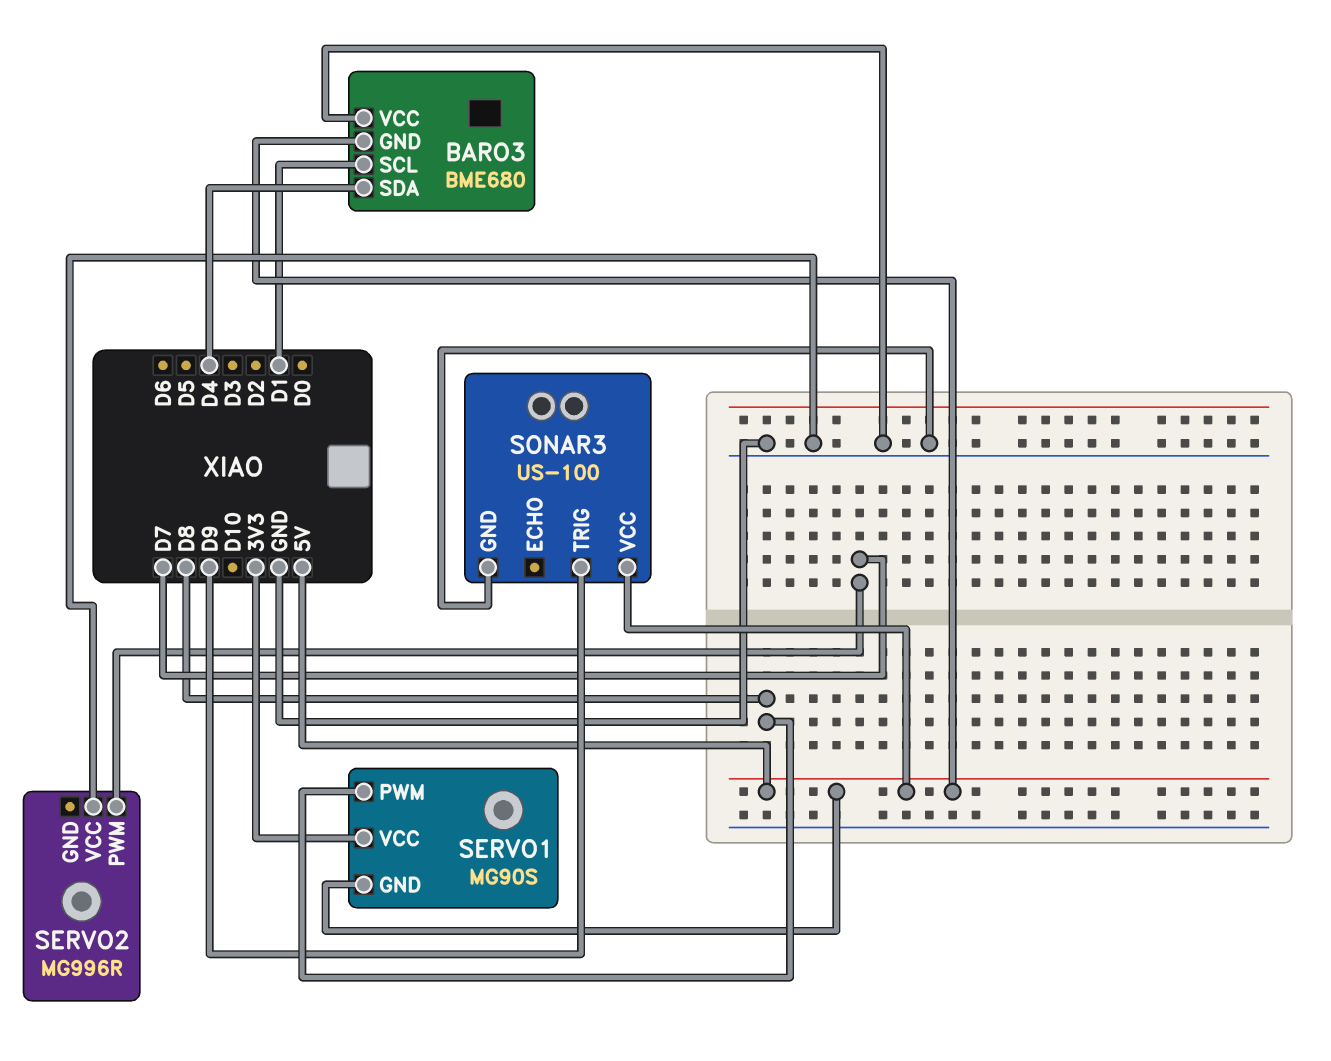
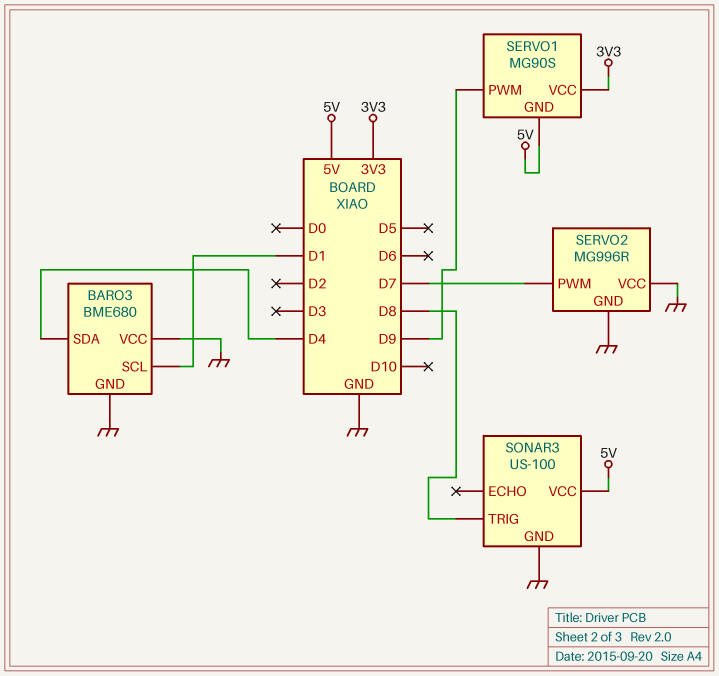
BARO3 pin GND: 5V -> GND
SERVO1 pin PWM: D8 -> D9
SERVO2 pin GND: none -> GND
SONAR3 pin TRIG: D9 -> D8

